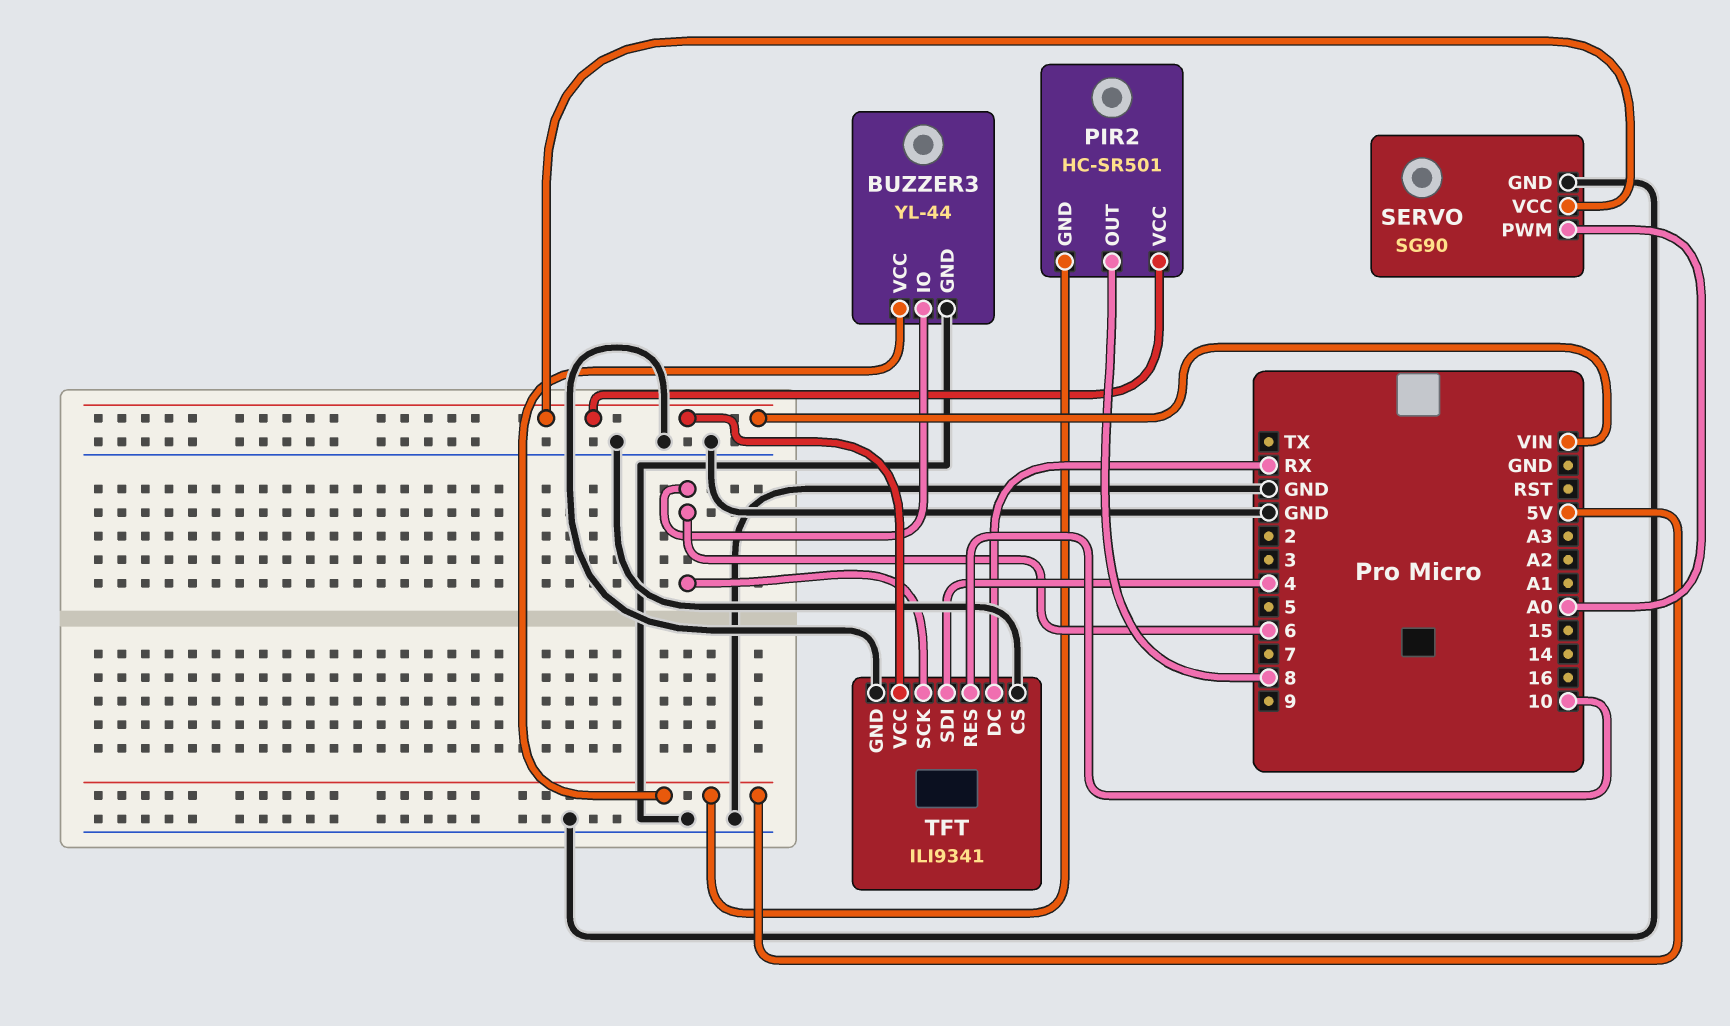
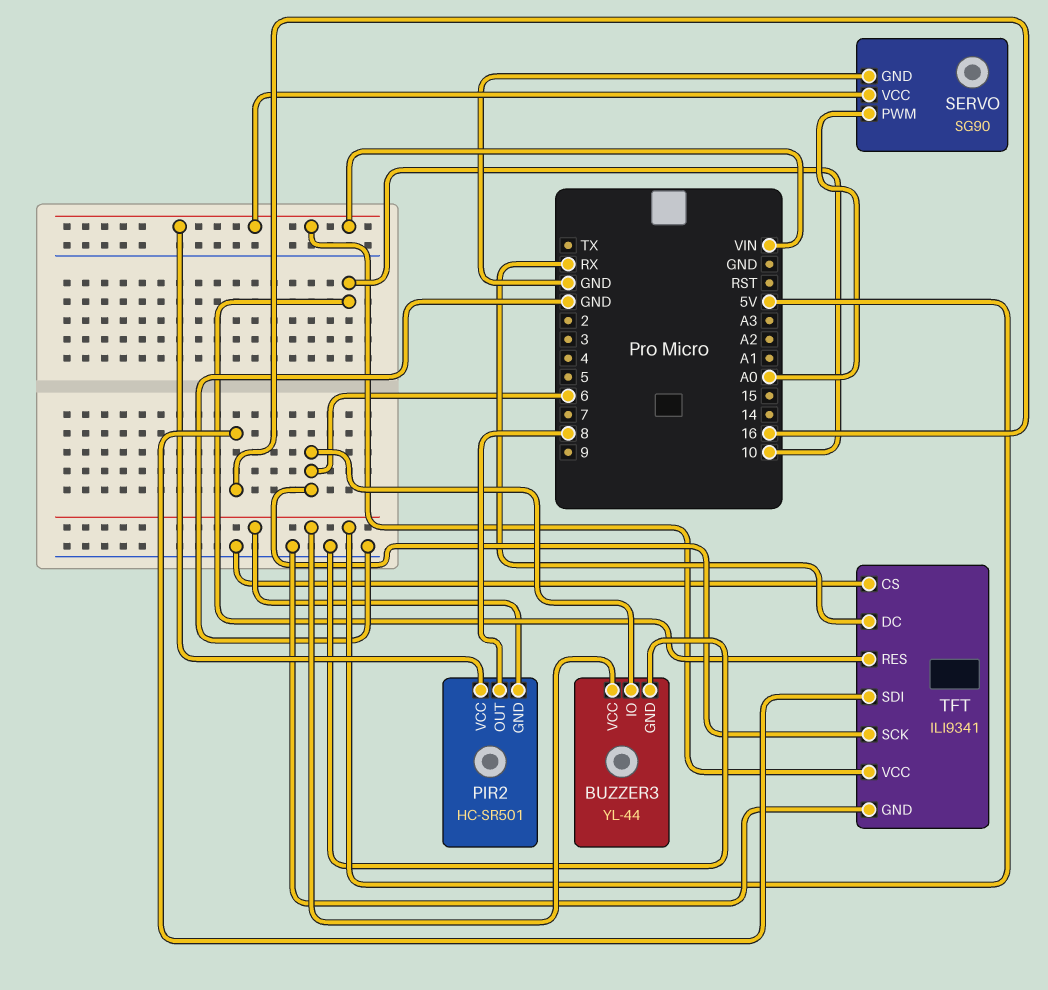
TFT pin SDI: 4 -> 16

